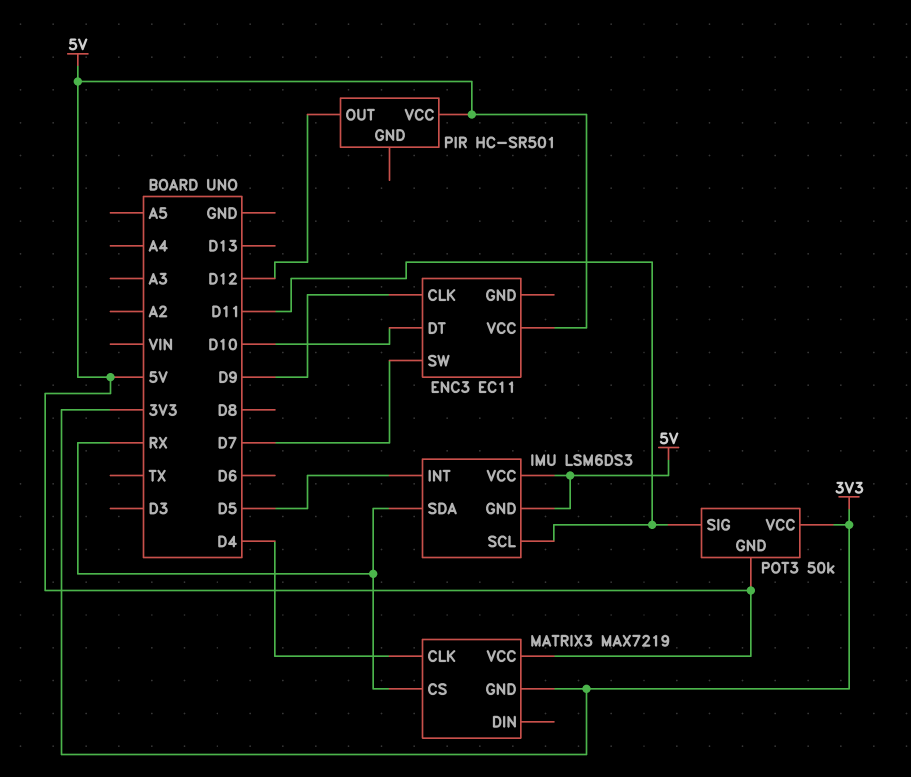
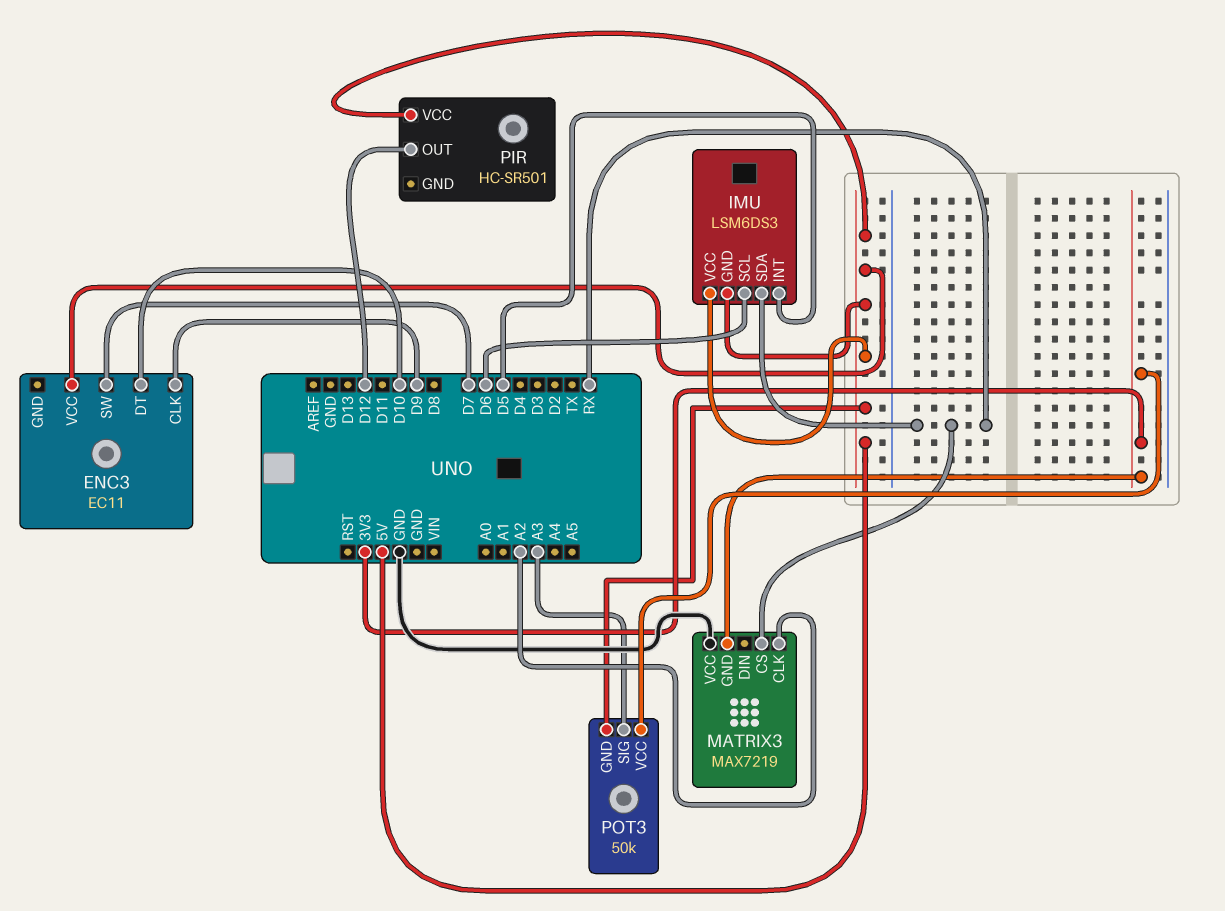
IMU pin SCL: D11 -> D6
MATRIX3 pin CLK: D4 -> A2
MATRIX3 pin VCC: 5V -> GND
POT3 pin SIG: D11 -> A3

